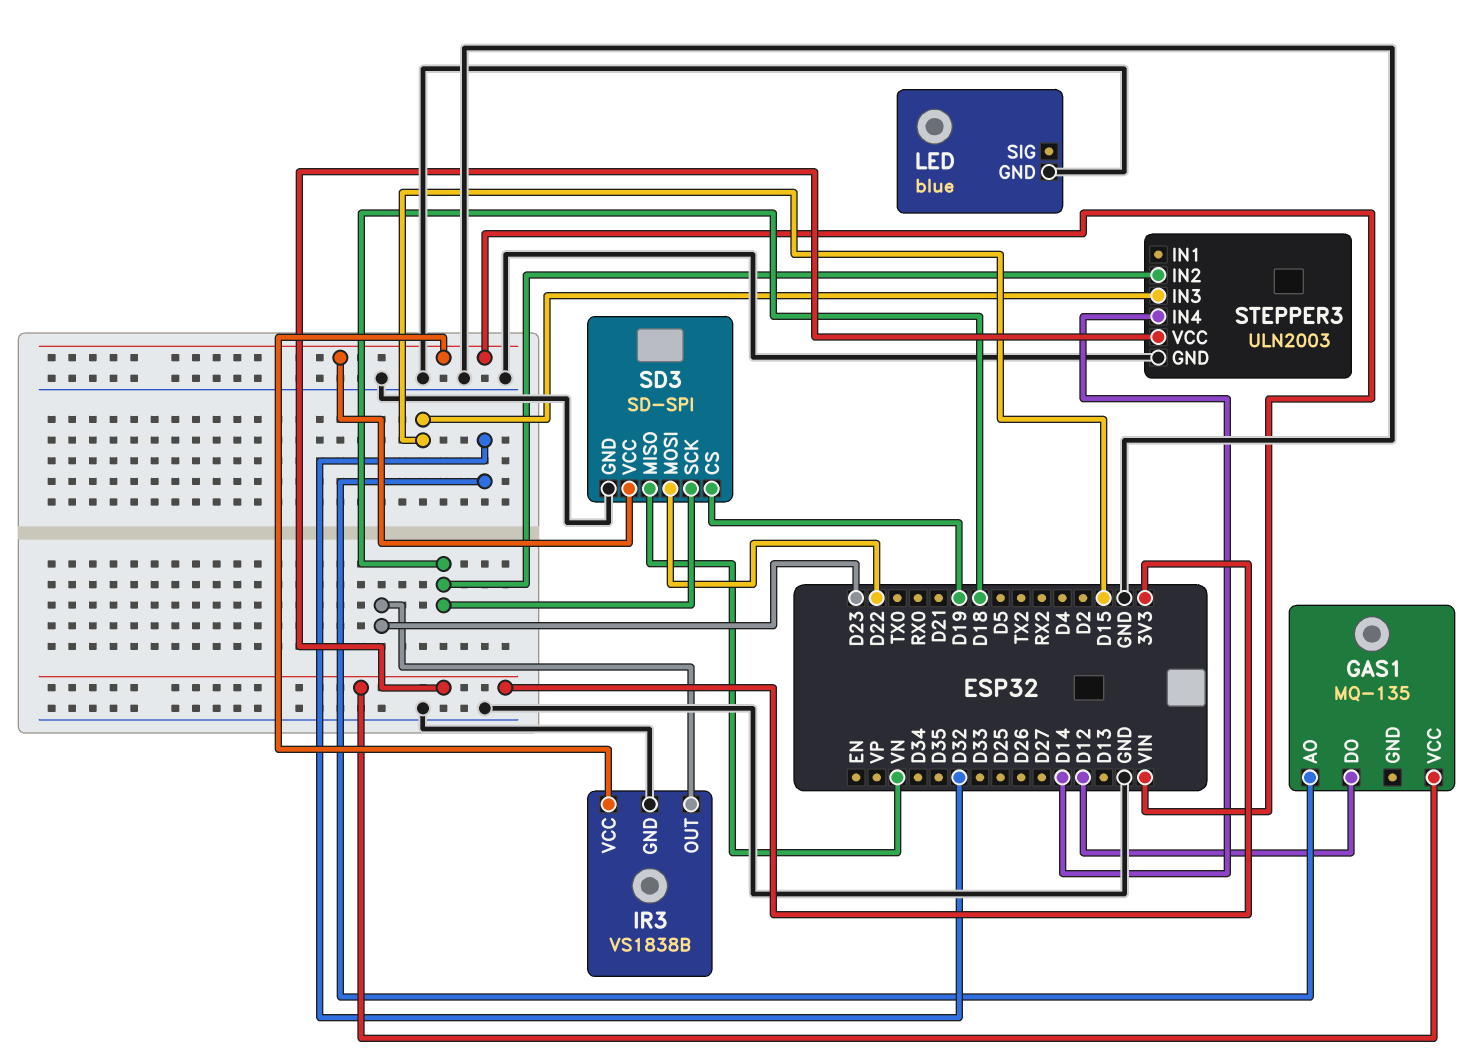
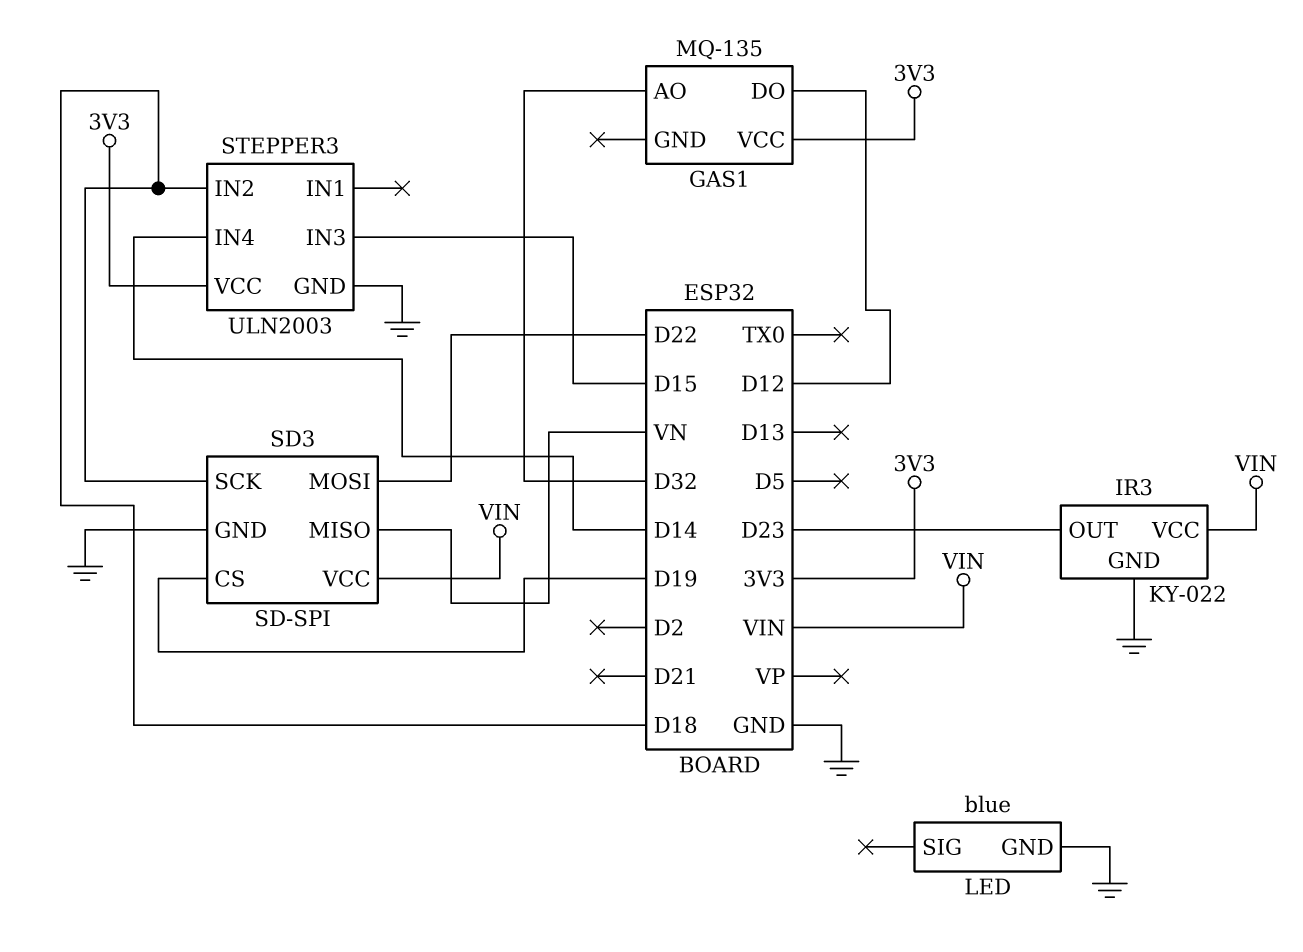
IR3: VS1838B -> KY-022

